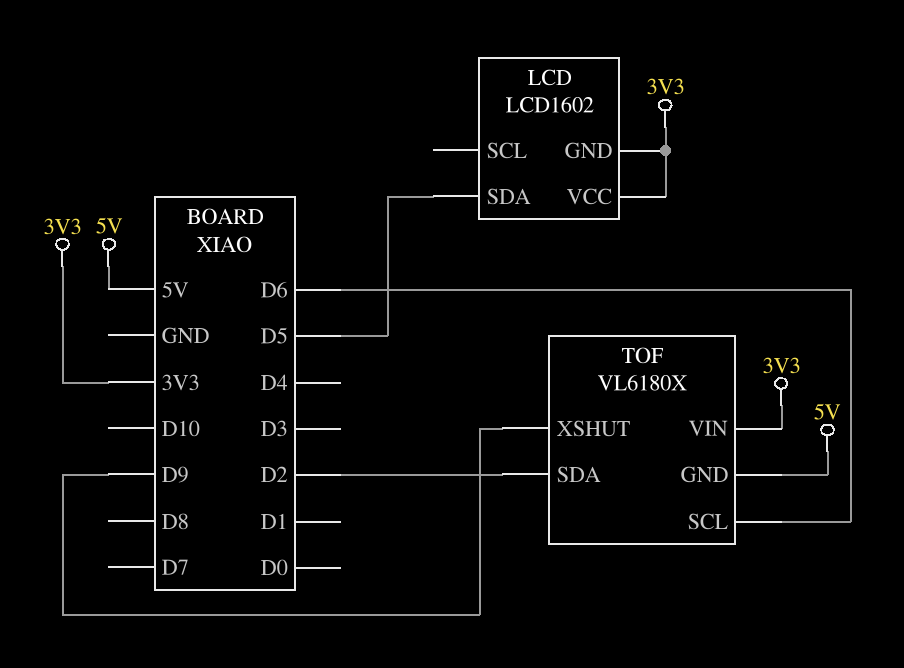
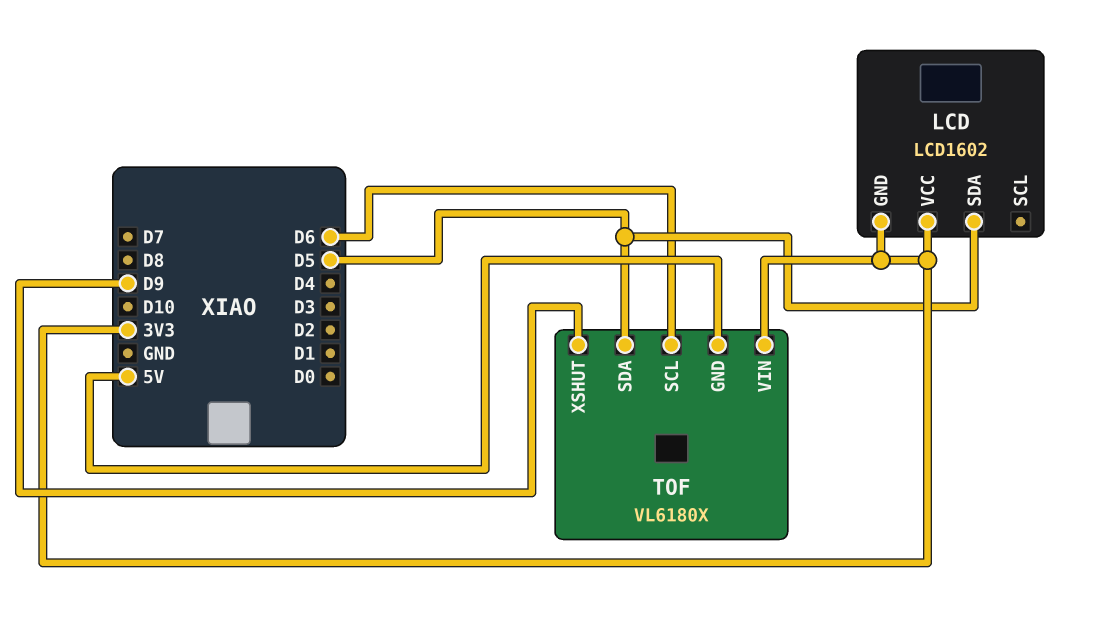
TOF pin SDA: D2 -> D5

